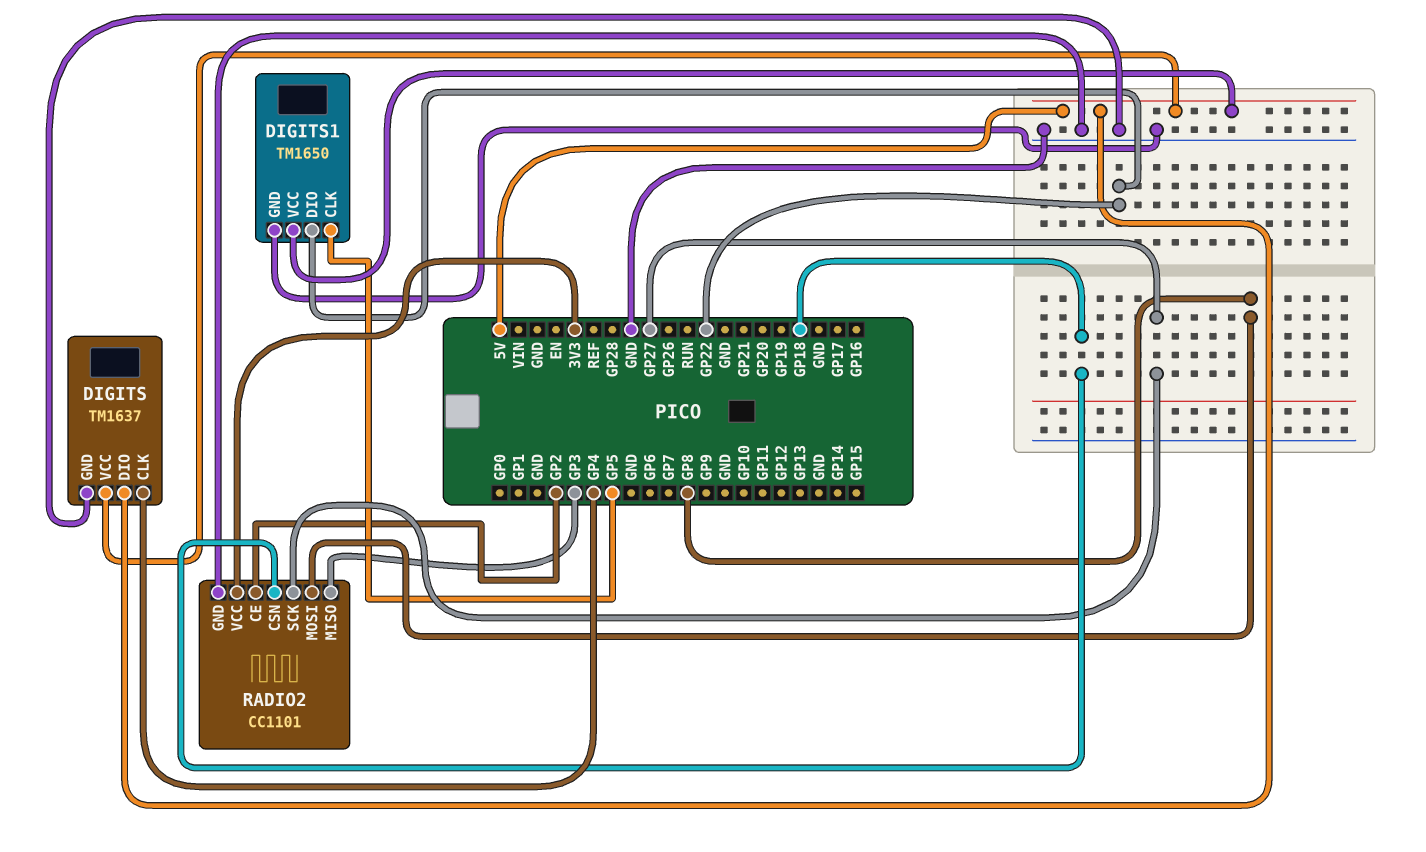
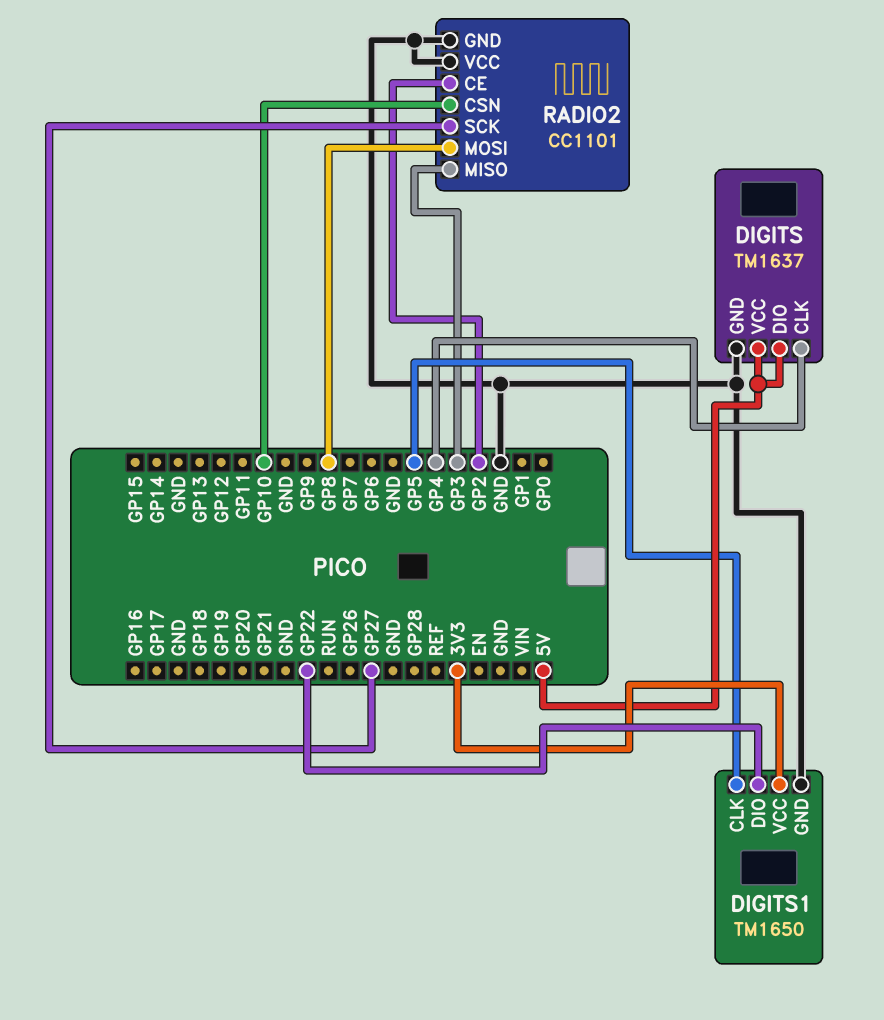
DIGITS1 pin VCC: 5V -> 3V3
RADIO2 pin CSN: GP18 -> GP10
RADIO2 pin VCC: 3V3 -> GND

